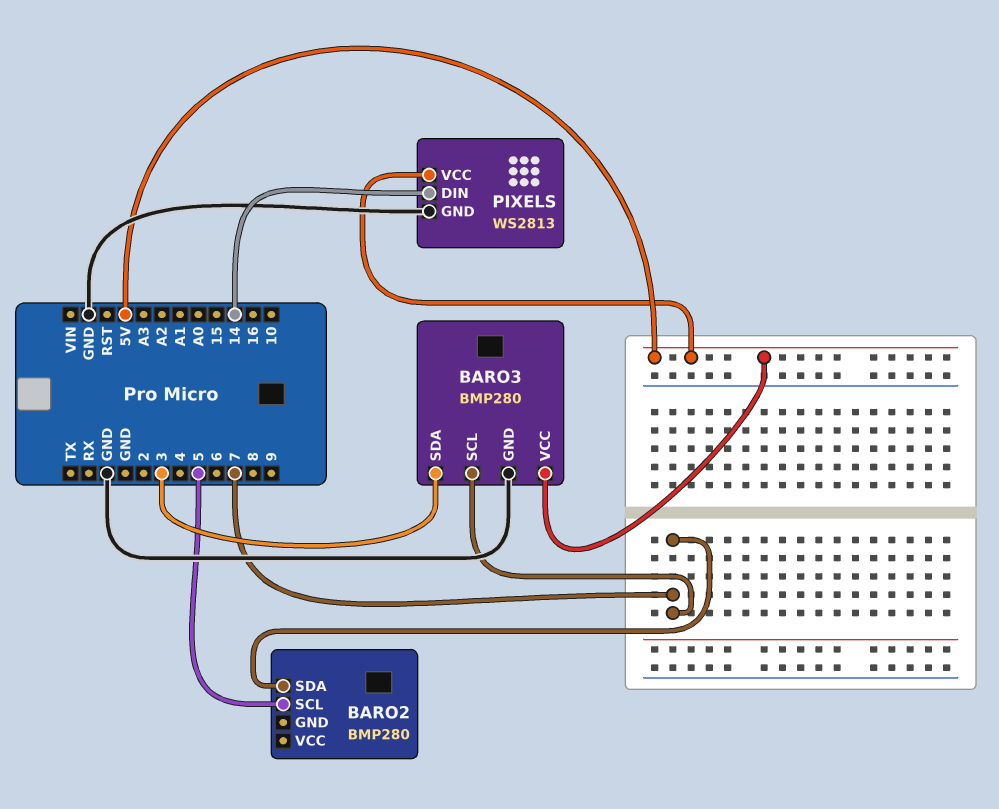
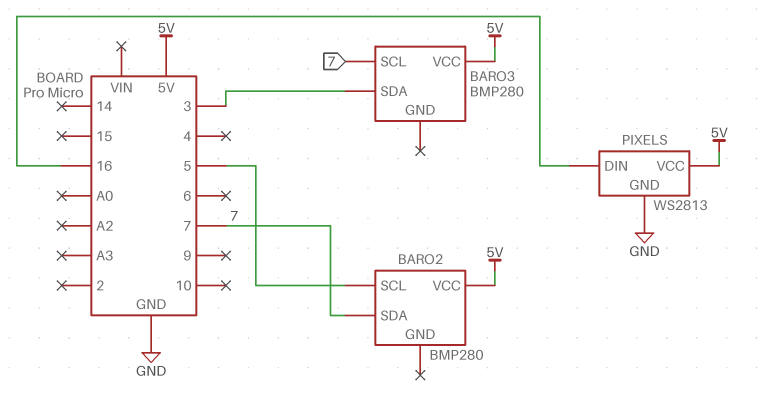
BARO2 pin VCC: none -> 5V
BARO3 pin GND: GND -> none
PIXELS pin DIN: 14 -> 16

